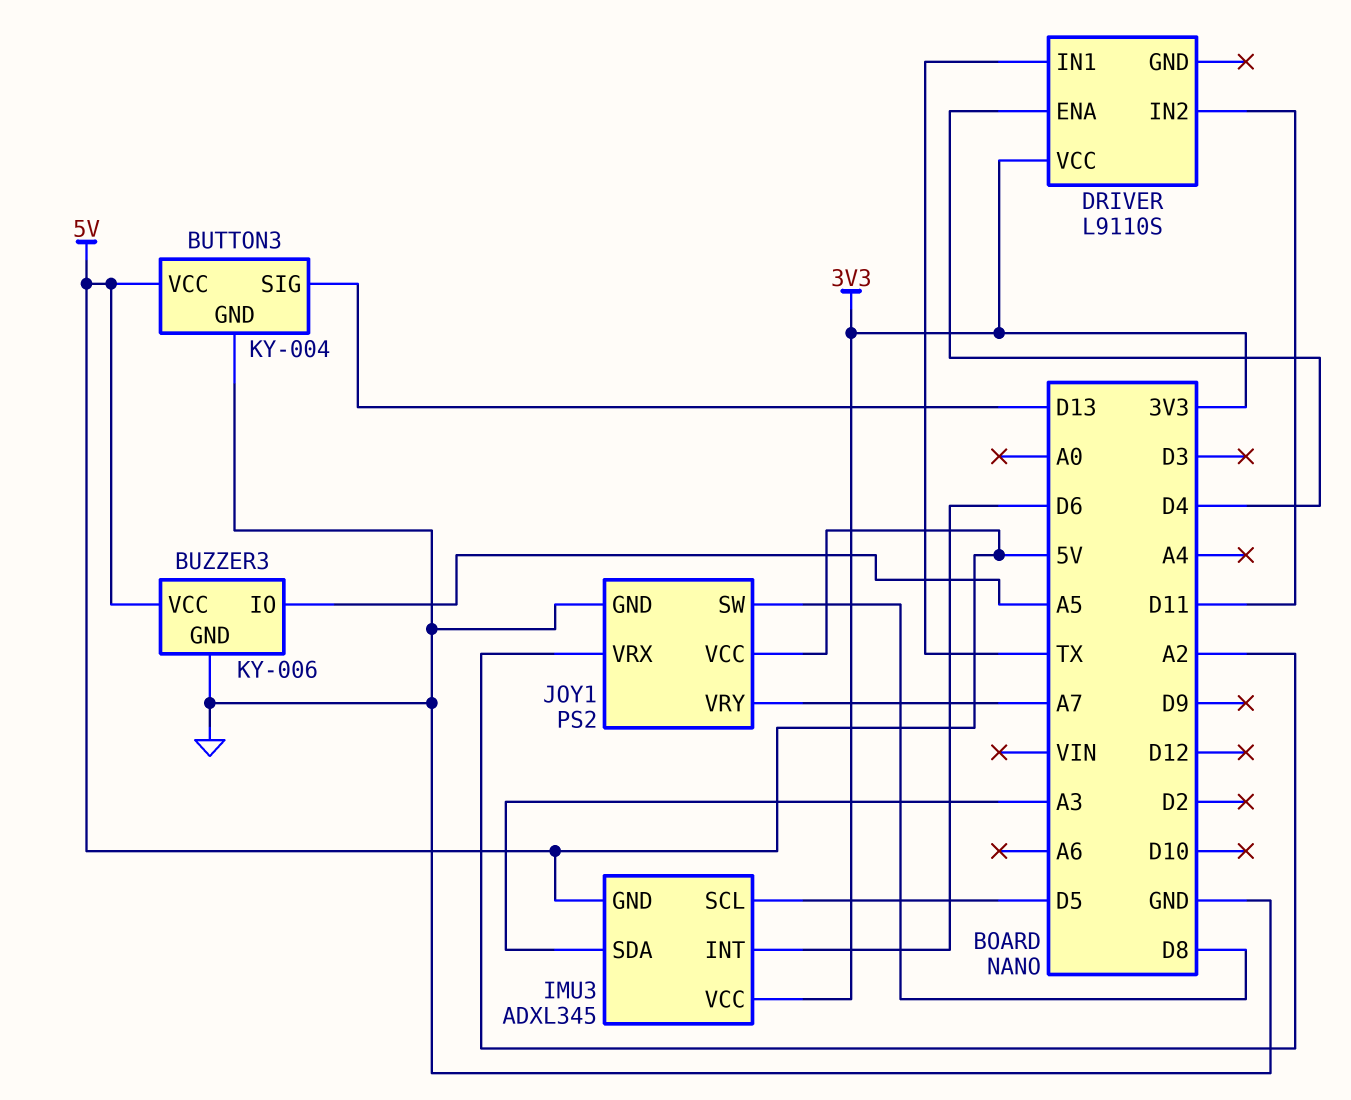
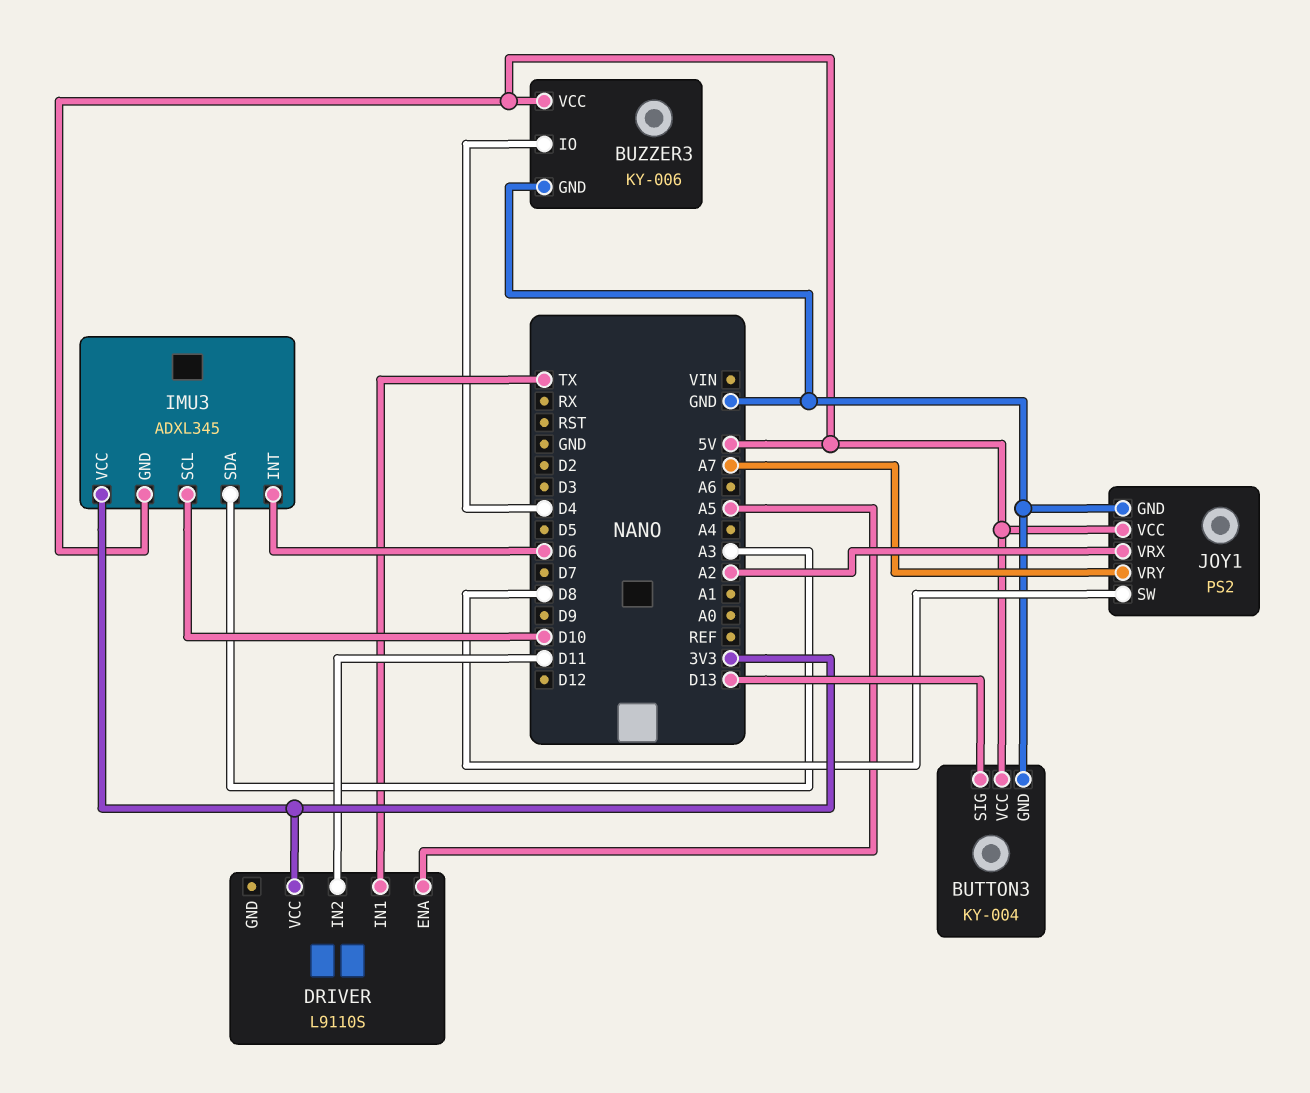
BUZZER3 pin IO: A5 -> D4
DRIVER pin ENA: D4 -> A5
IMU3 pin SCL: D5 -> D10

